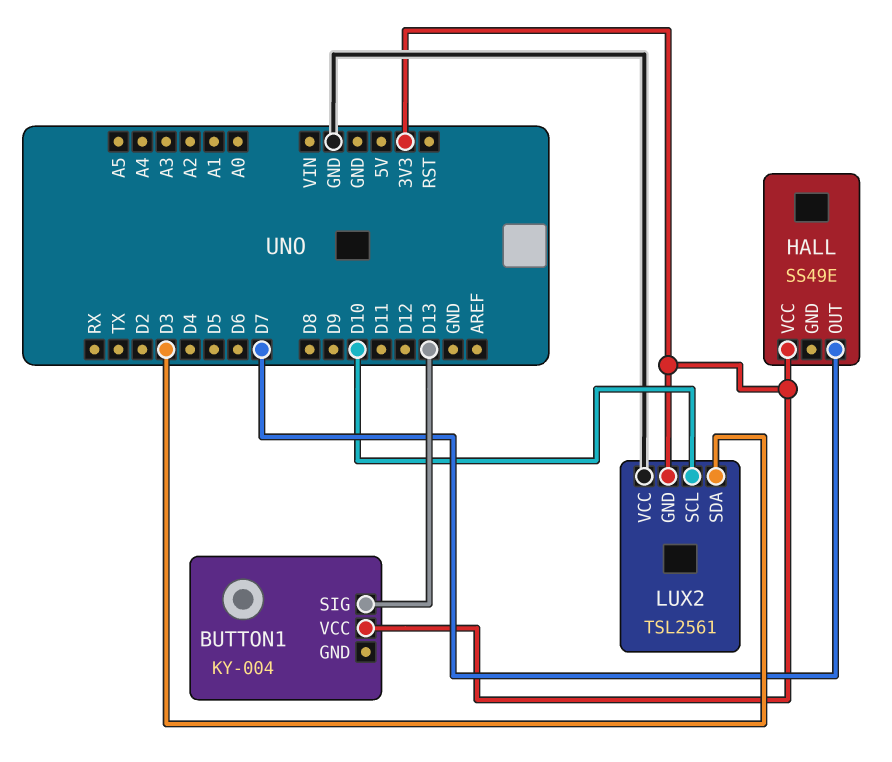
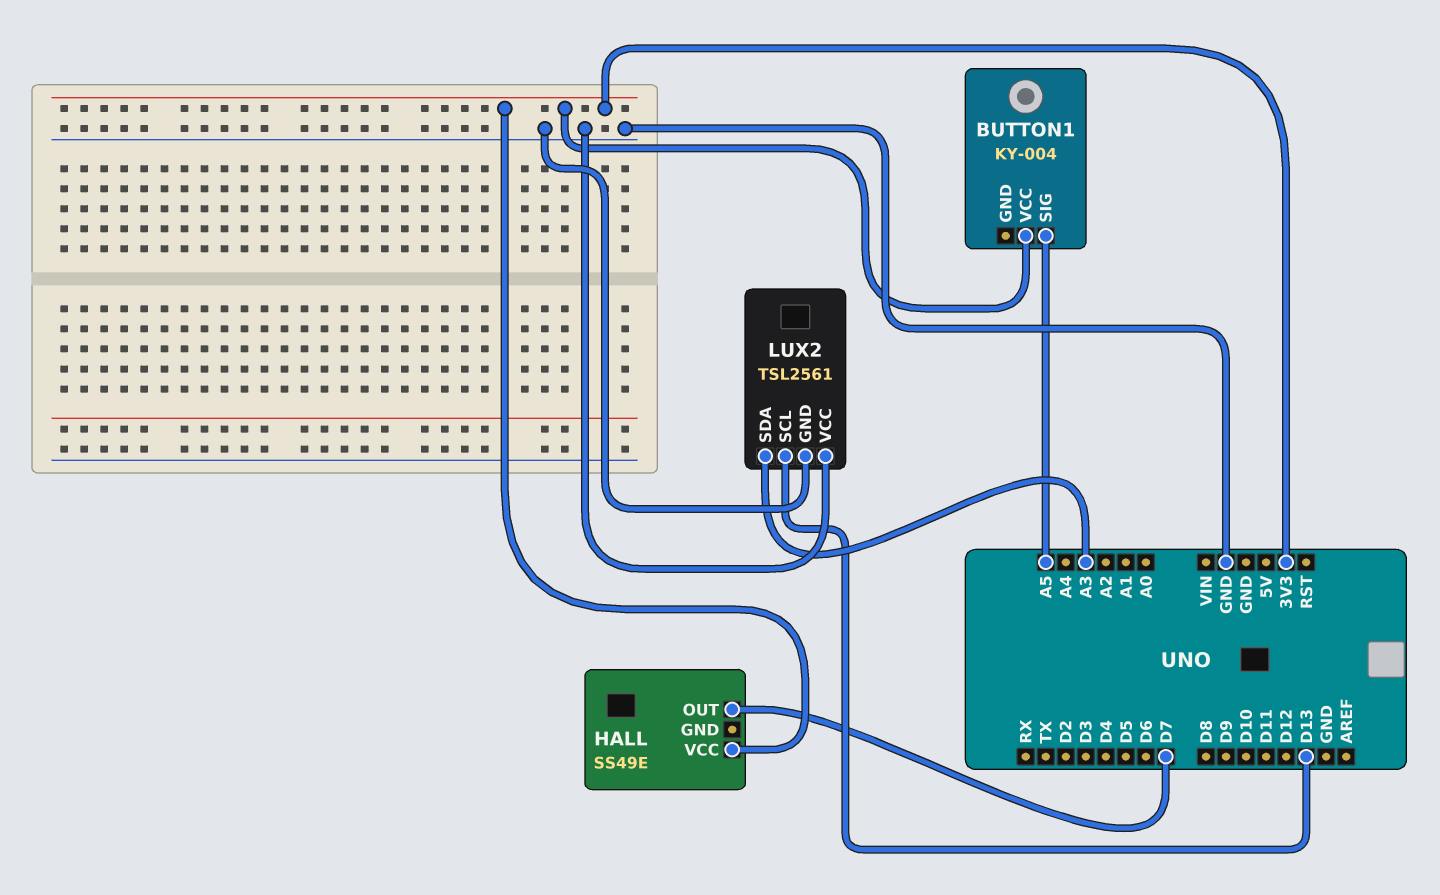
BUTTON1 pin SIG: D13 -> A5
LUX2 pin GND: 3V3 -> GND
LUX2 pin SCL: D10 -> D13
LUX2 pin SDA: D3 -> A3

